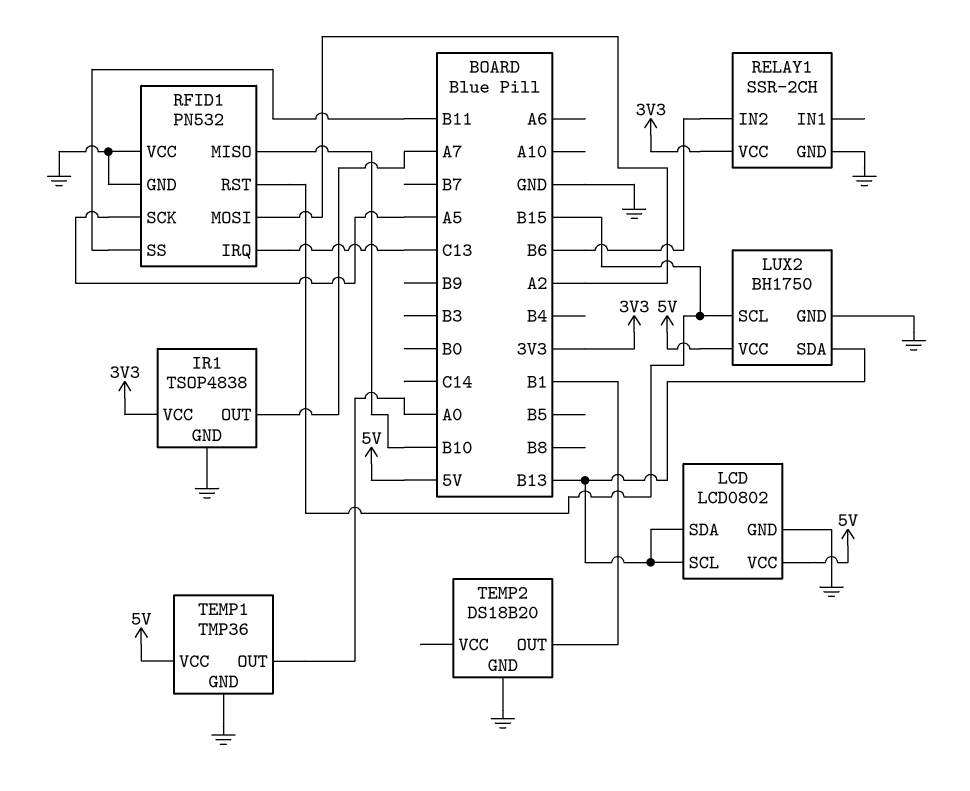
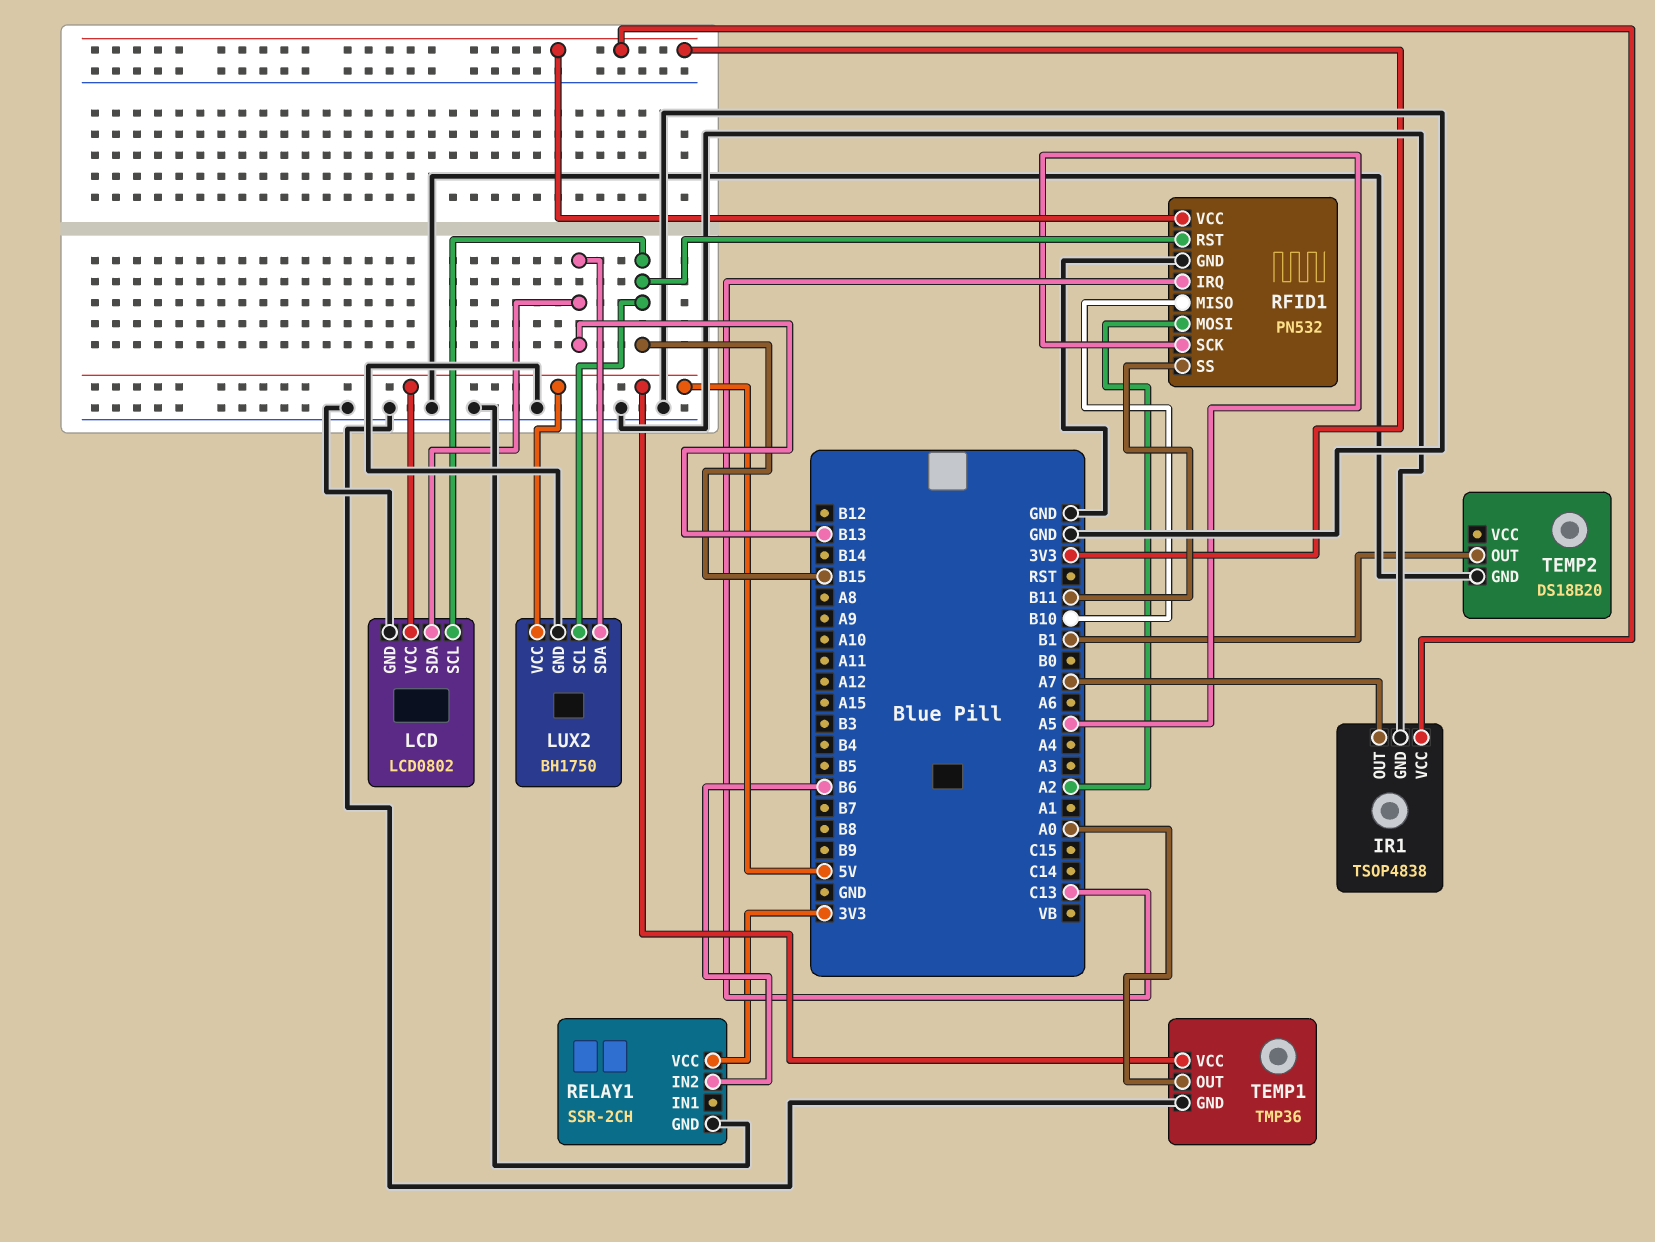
LCD pin SCL: B13 -> B15
RFID1 pin VCC: GND -> 3V3

